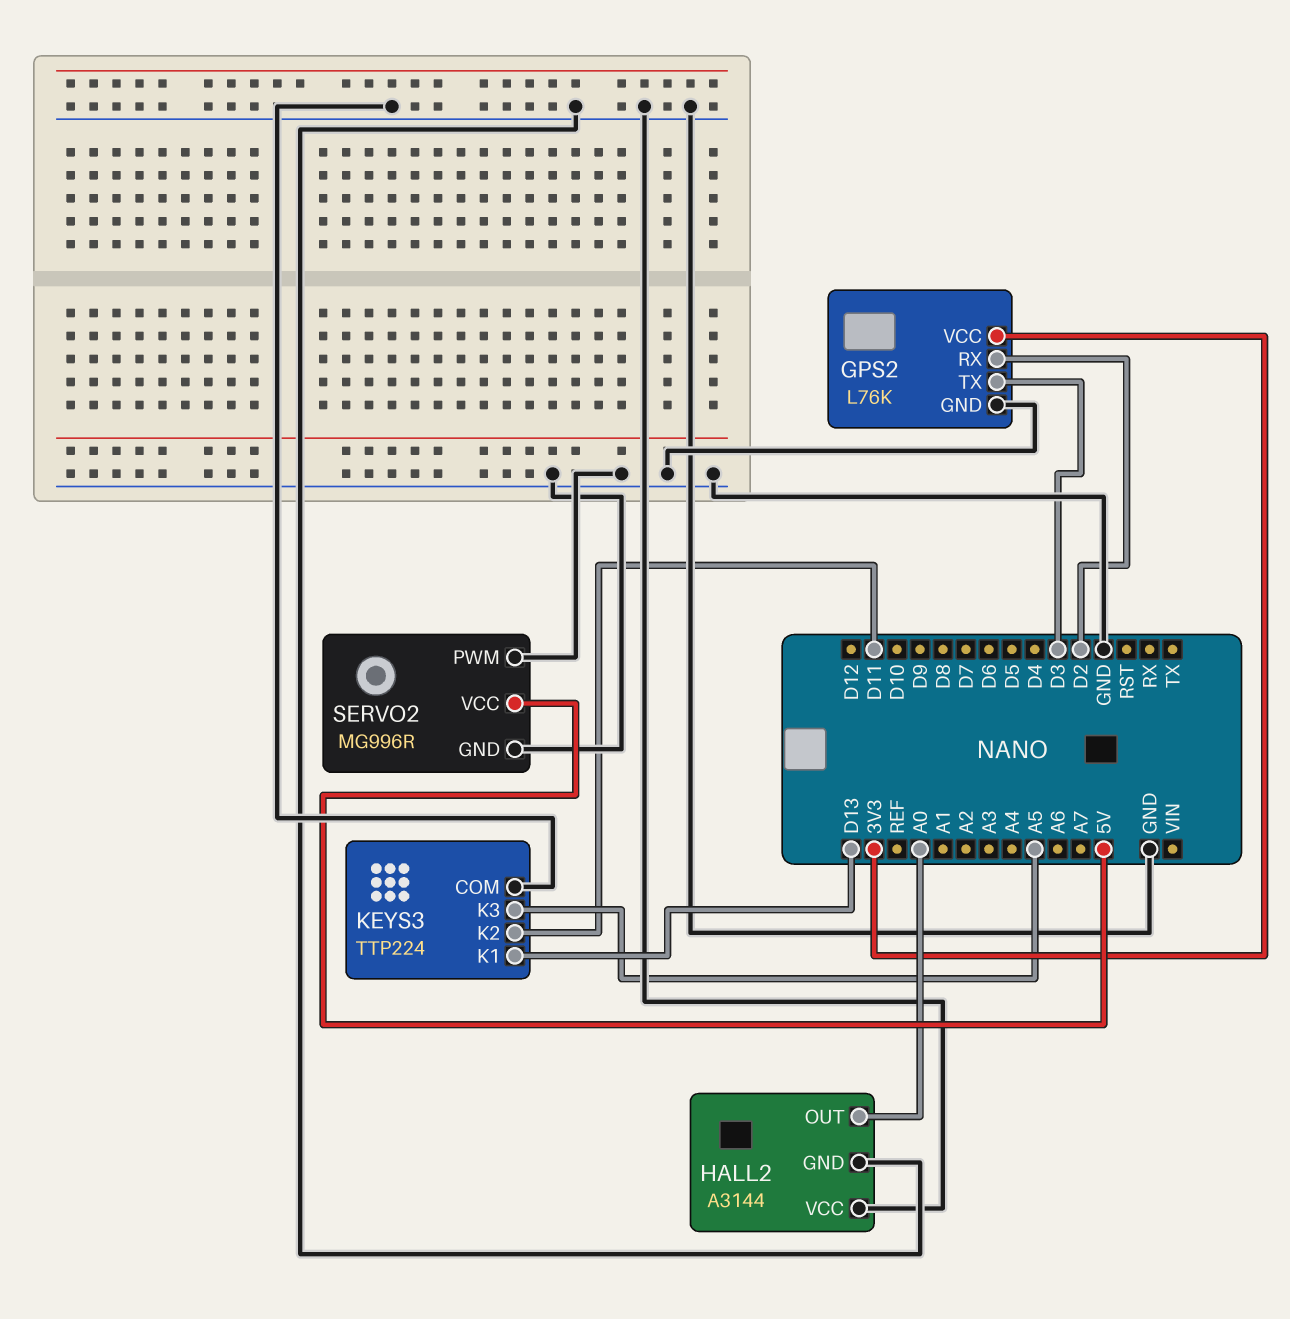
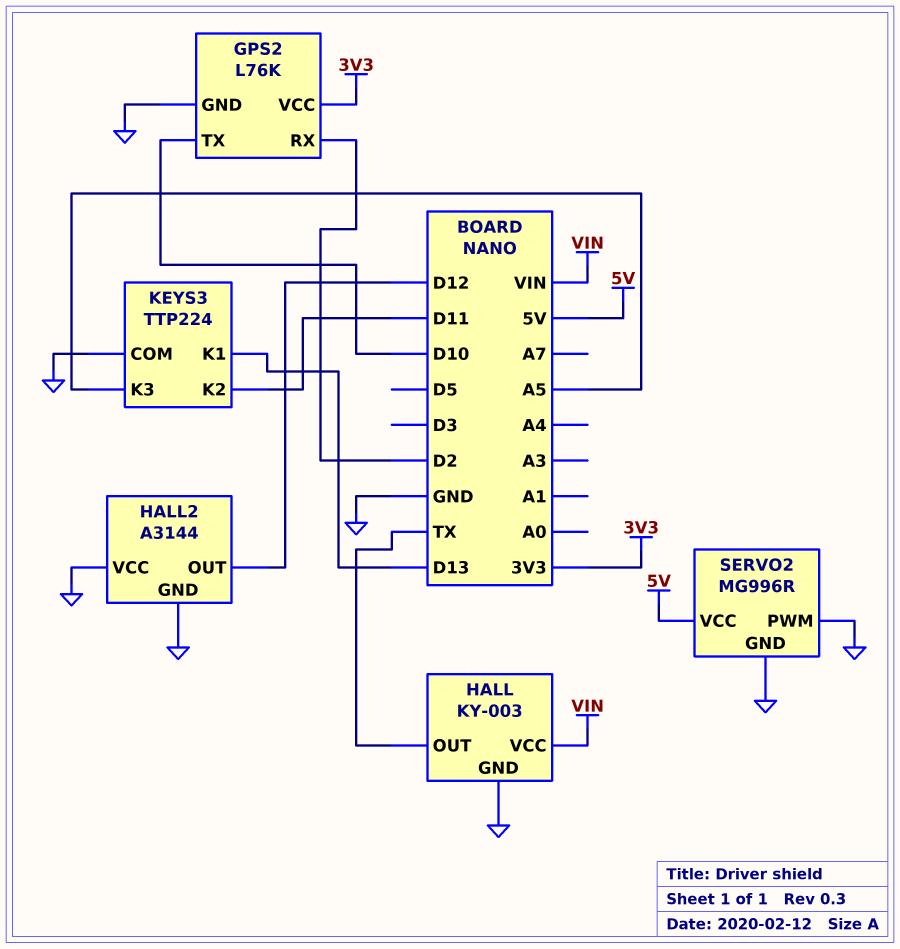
GPS2 pin TX: D3 -> D10
HALL: none -> KY-003
HALL pin GND: none -> GND
HALL pin OUT: none -> TX
HALL pin VCC: none -> VIN
HALL2 pin OUT: A0 -> D12

